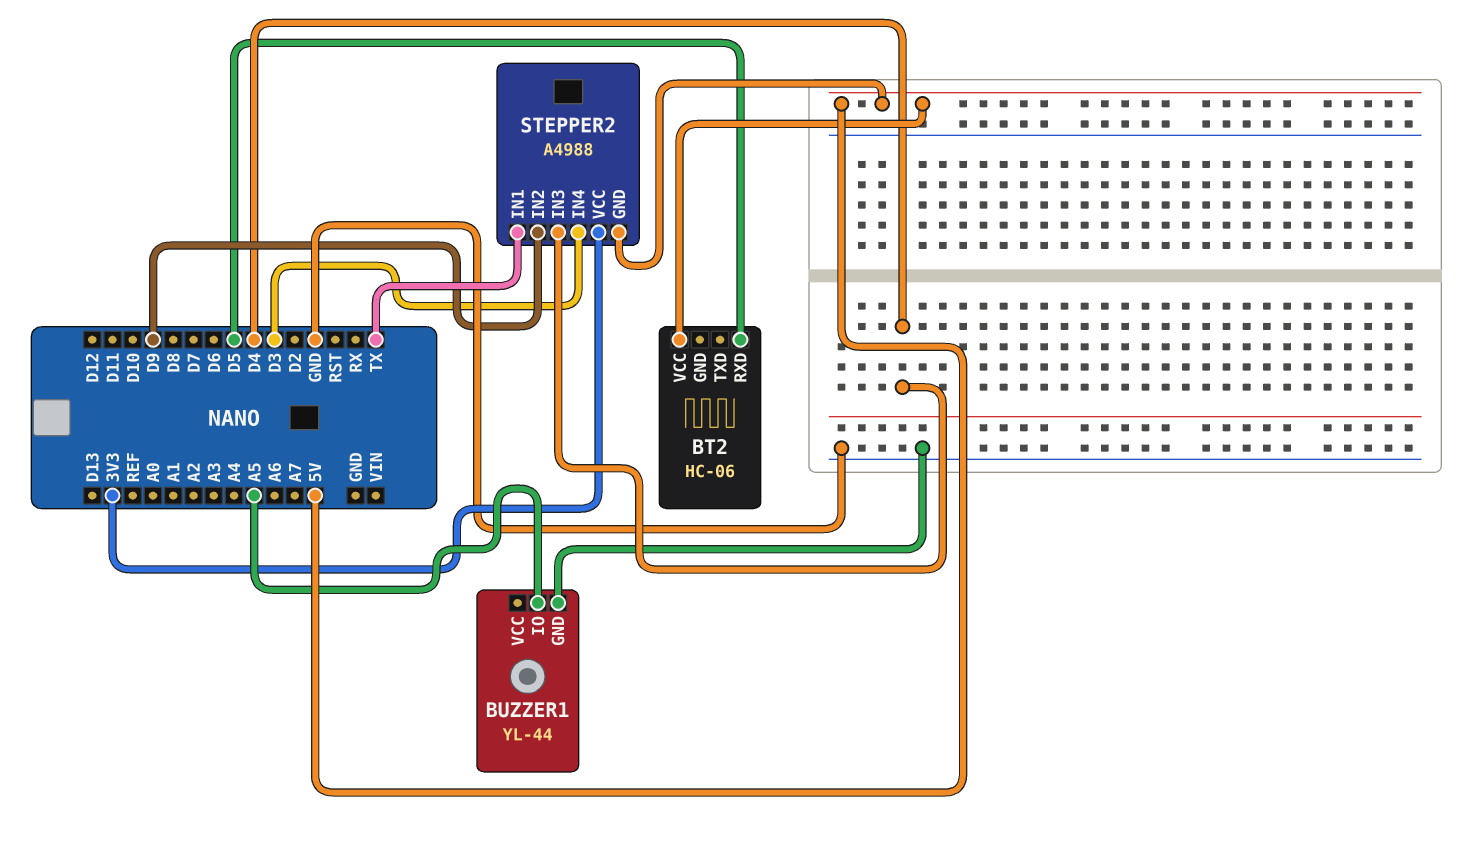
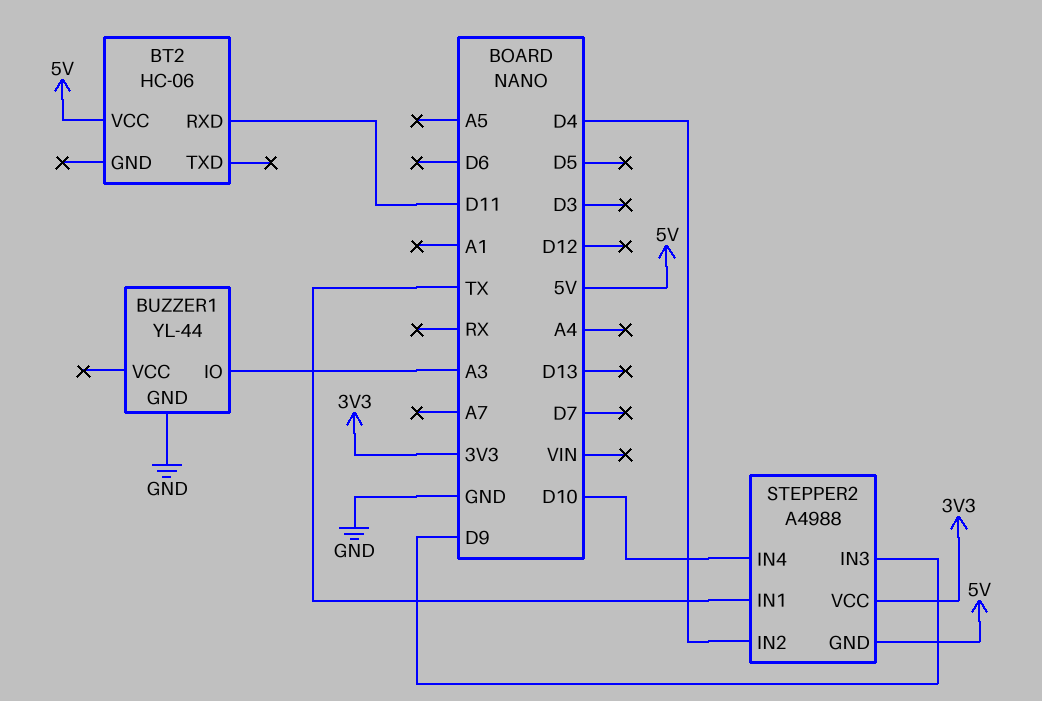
BT2 pin RXD: D5 -> D11
BUZZER1 pin IO: A5 -> A3
STEPPER2 pin IN2: D9 -> D4
STEPPER2 pin IN3: D4 -> D9
STEPPER2 pin IN4: D3 -> D10

